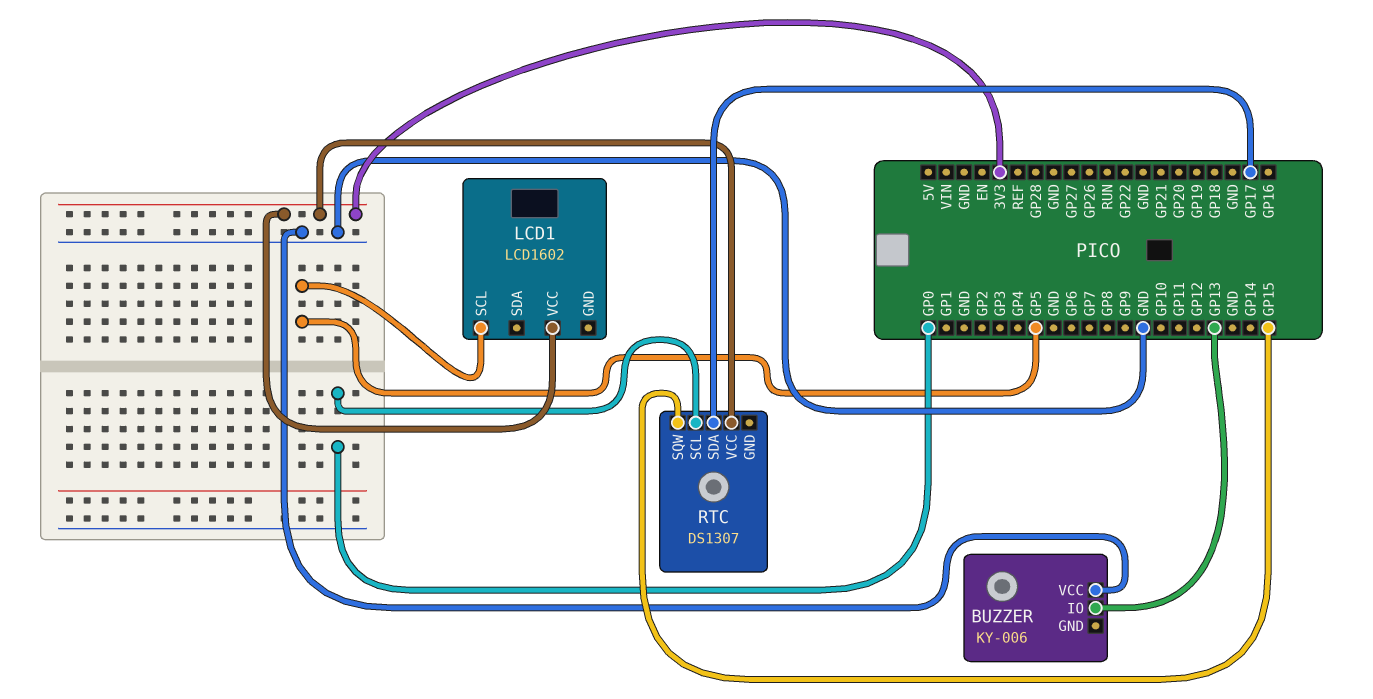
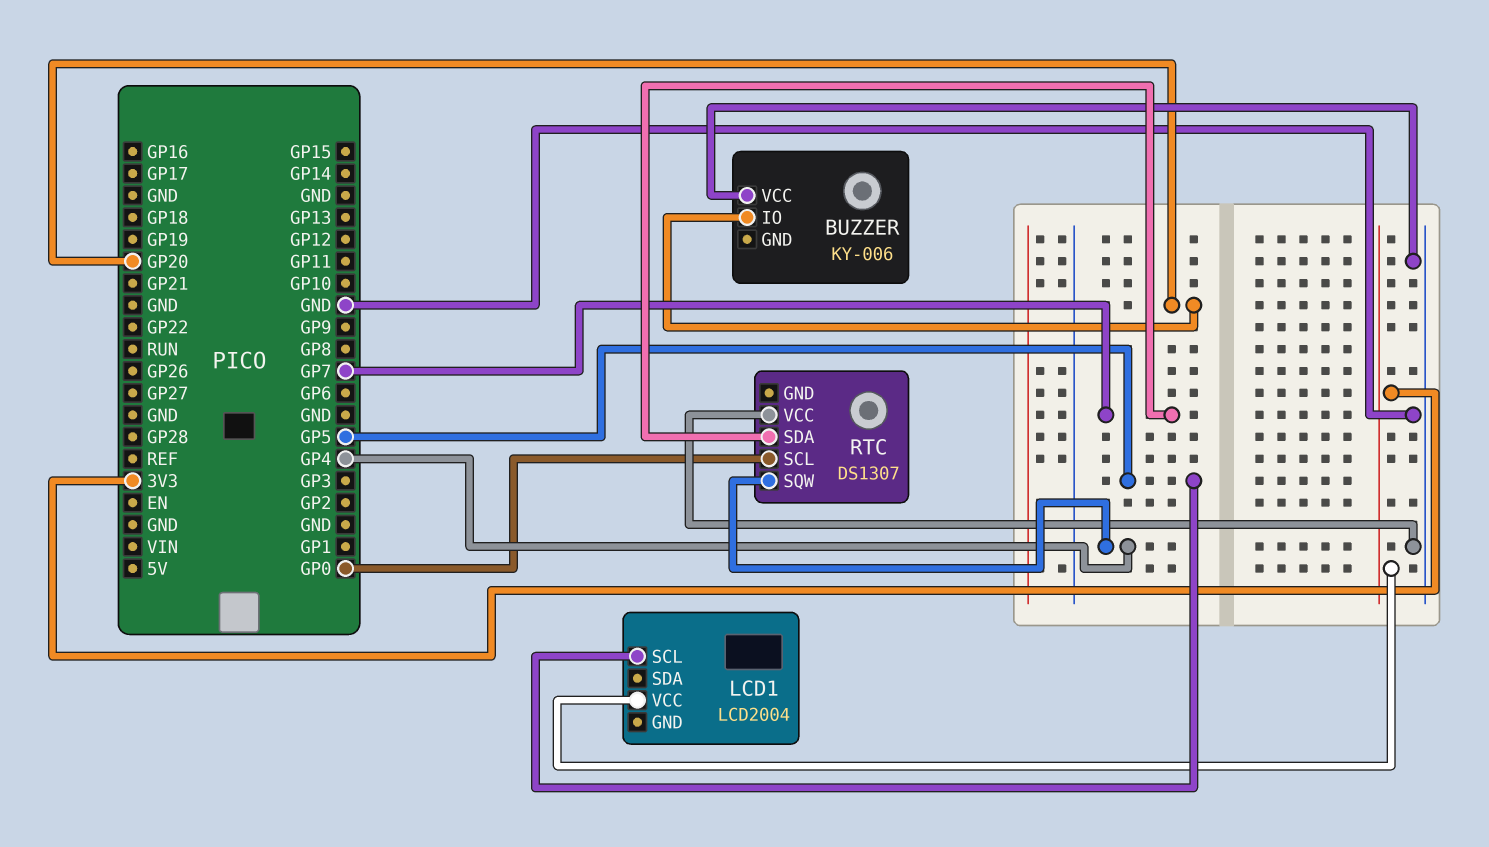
BUZZER pin IO: GP13 -> GP20
LCD1: LCD1602 -> LCD2004
RTC pin SDA: GP17 -> GP7
RTC pin SQW: GP15 -> GP4
RTC pin VCC: 3V3 -> GND

